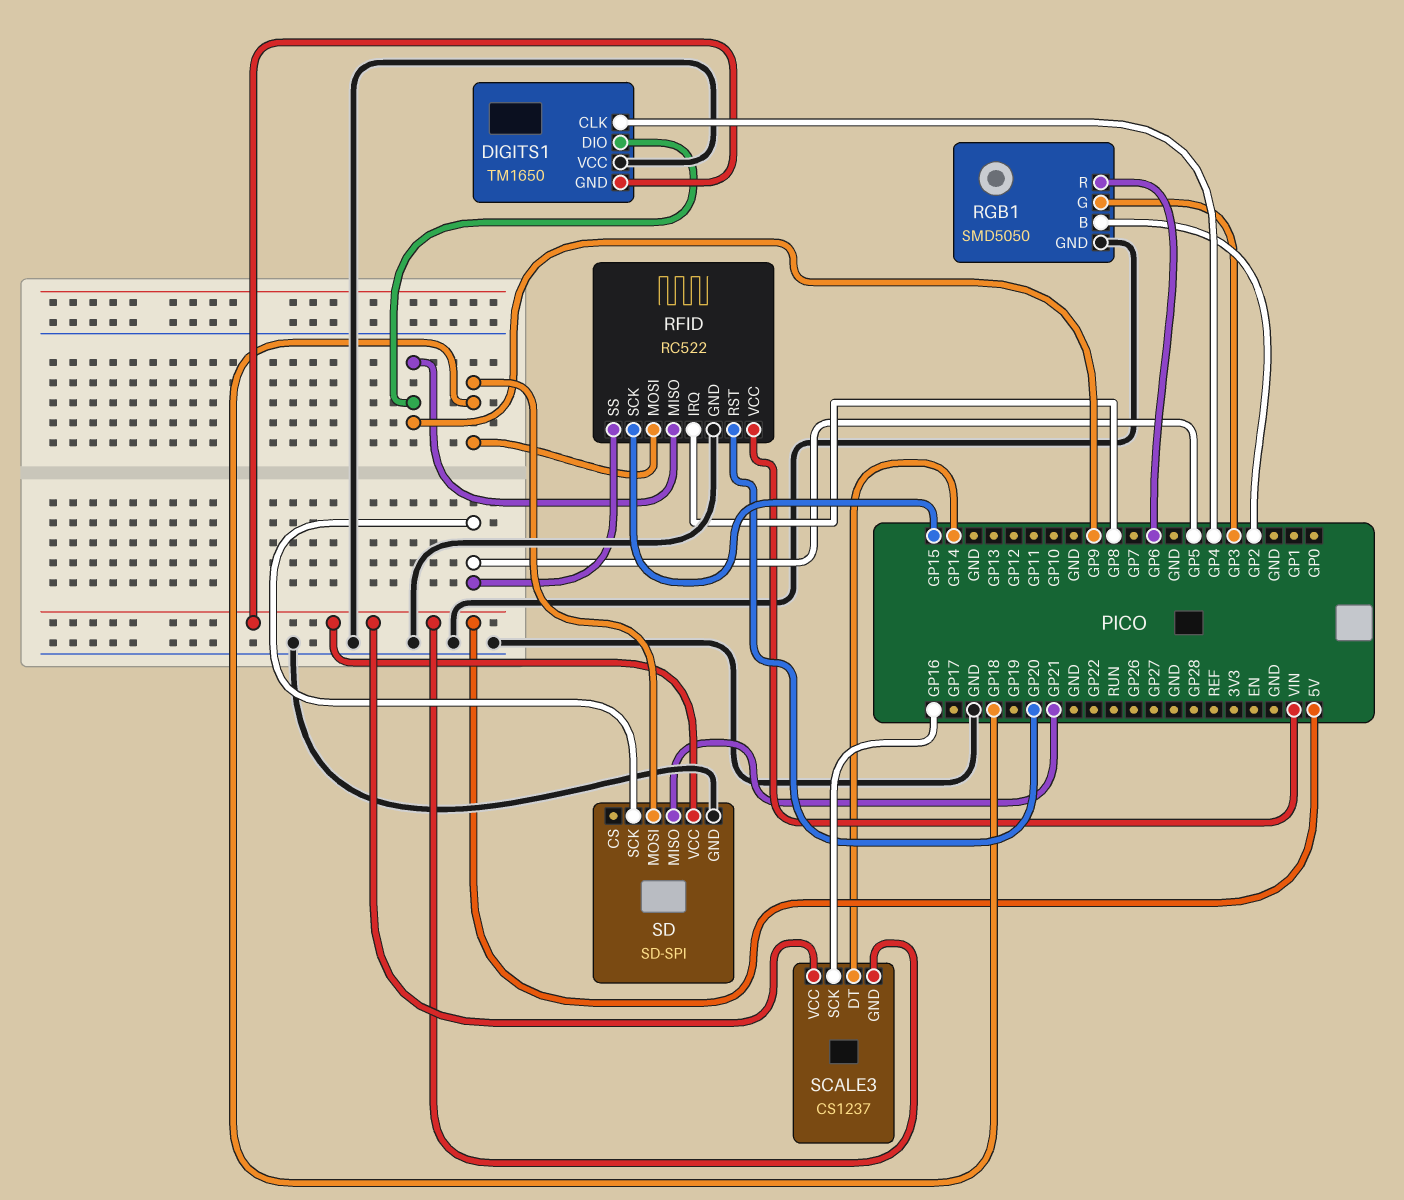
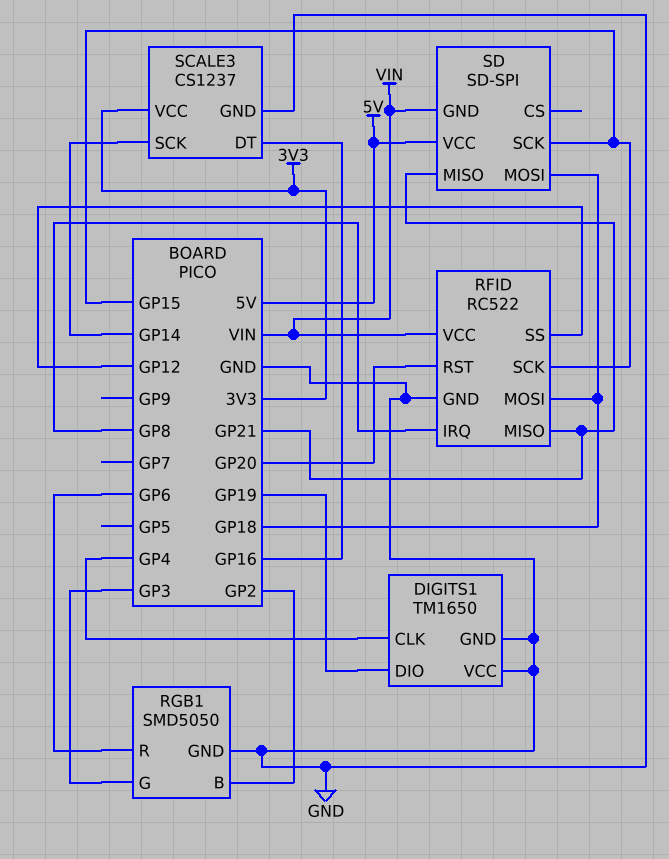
DIGITS1 pin DIO: GP9 -> GP19
DIGITS1 pin GND: 5V -> GND
RFID pin MISO: GP9 -> GP21
RFID pin SS: GP5 -> GP12
SCALE3 pin DT: GP14 -> GP16
SCALE3 pin GND: 5V -> GND
SCALE3 pin SCK: GP16 -> GP14
SCALE3 pin VCC: 5V -> 3V3
SD pin GND: GND -> VIN
SD pin SCK: GP5 -> GP15

